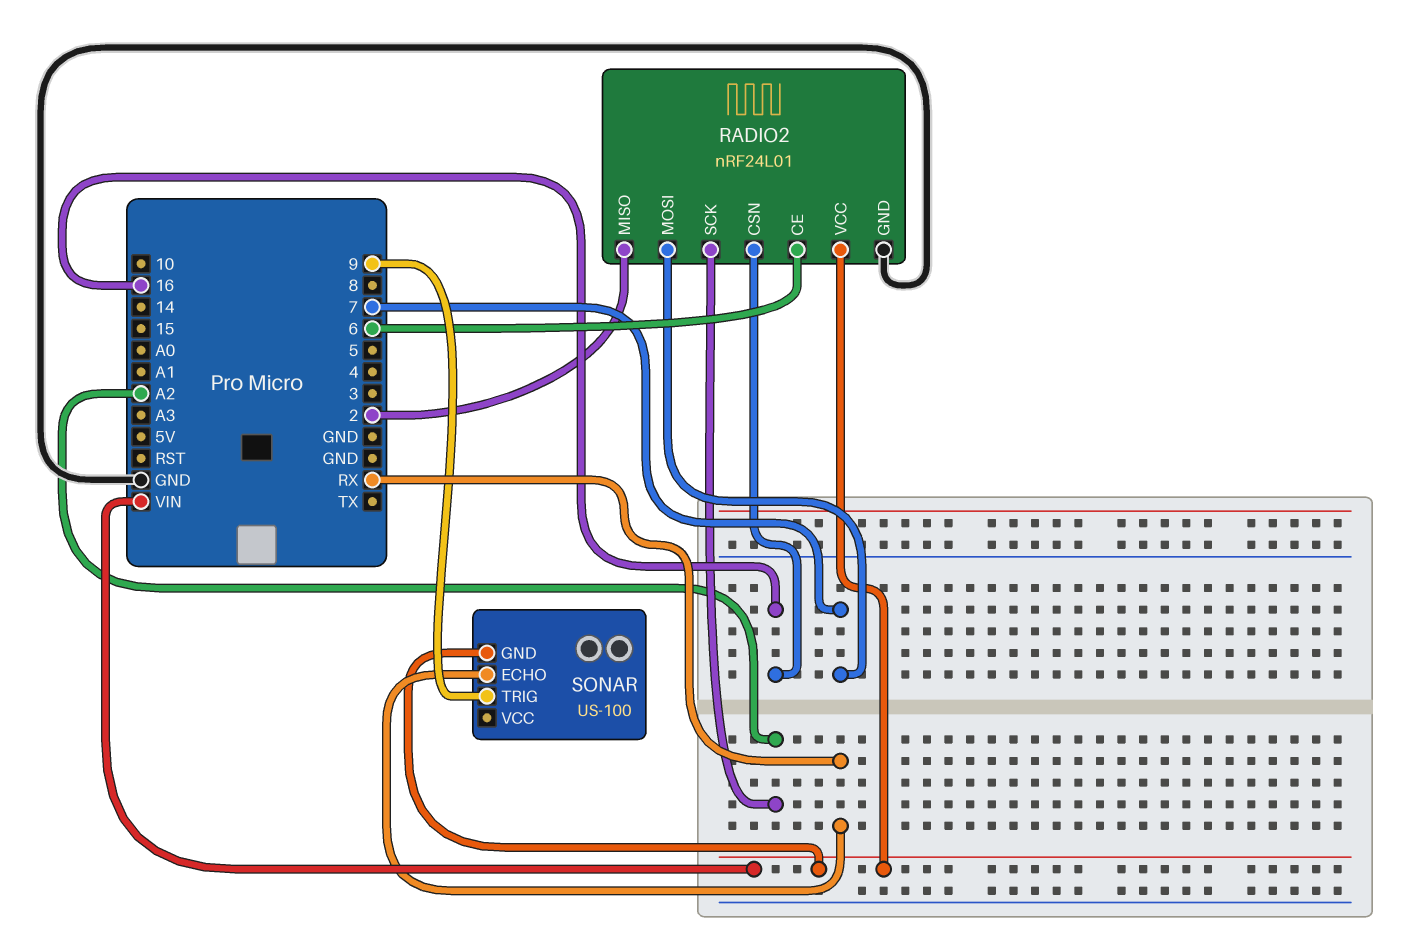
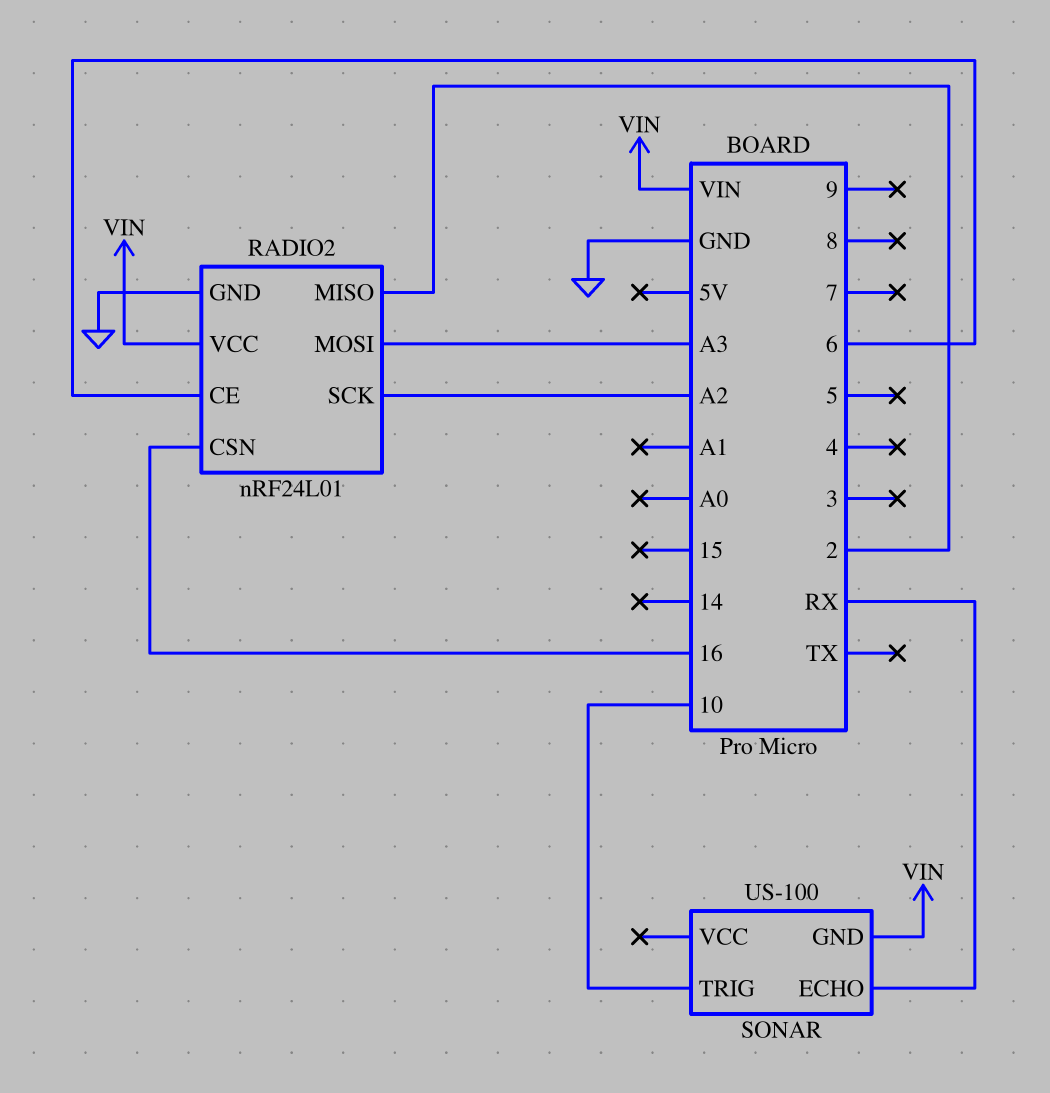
RADIO2 pin MOSI: 7 -> A3
SONAR pin TRIG: 9 -> 10

